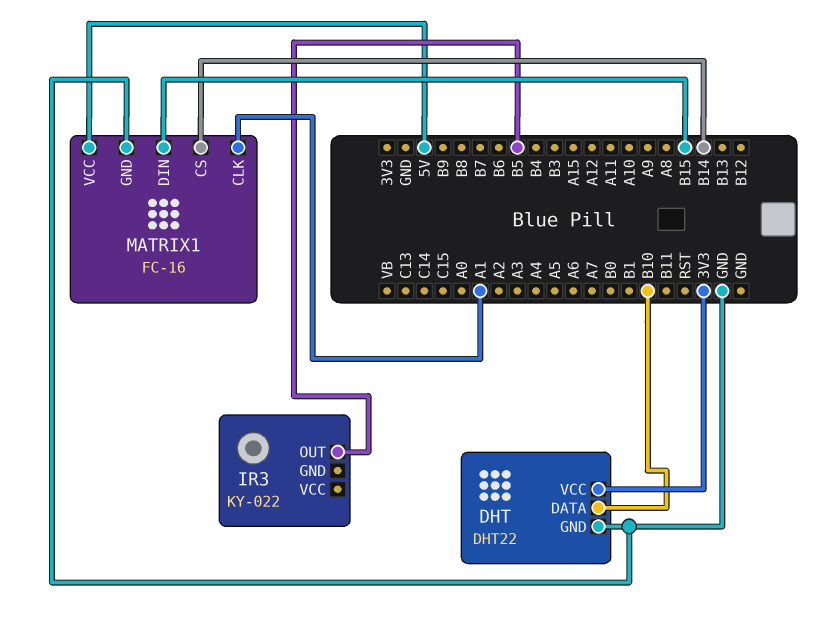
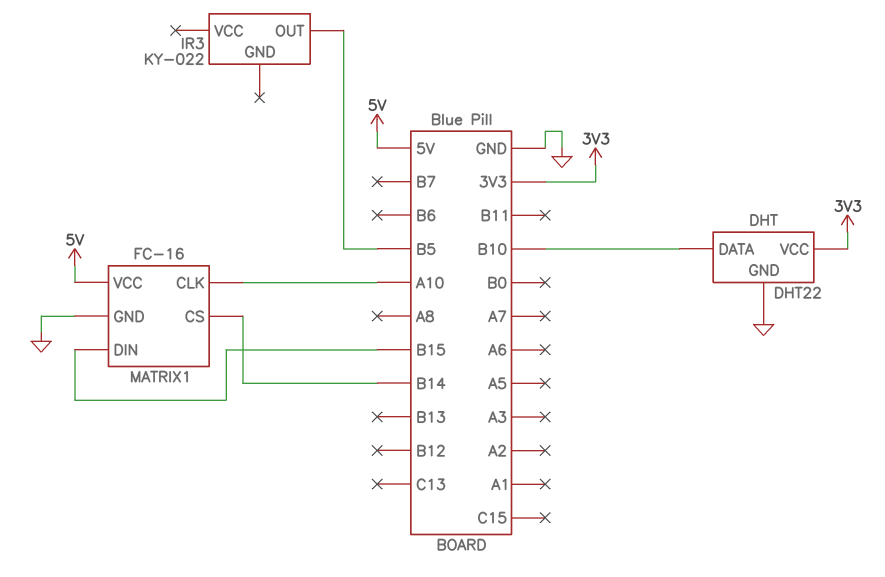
MATRIX1 pin CLK: A1 -> A10

